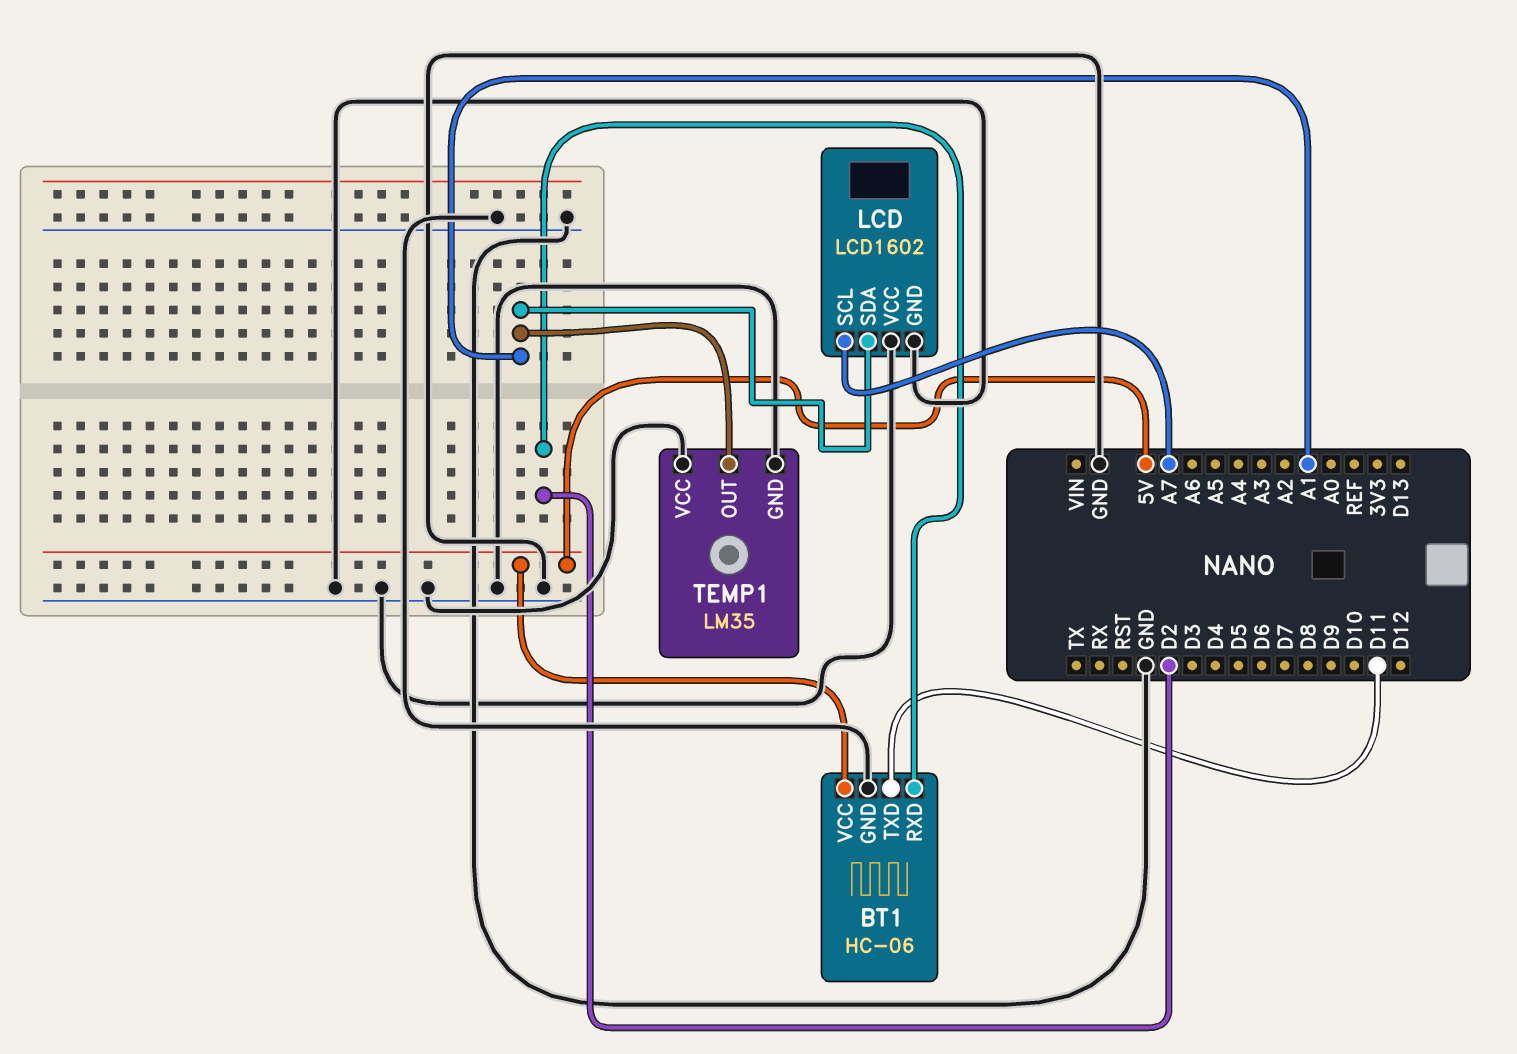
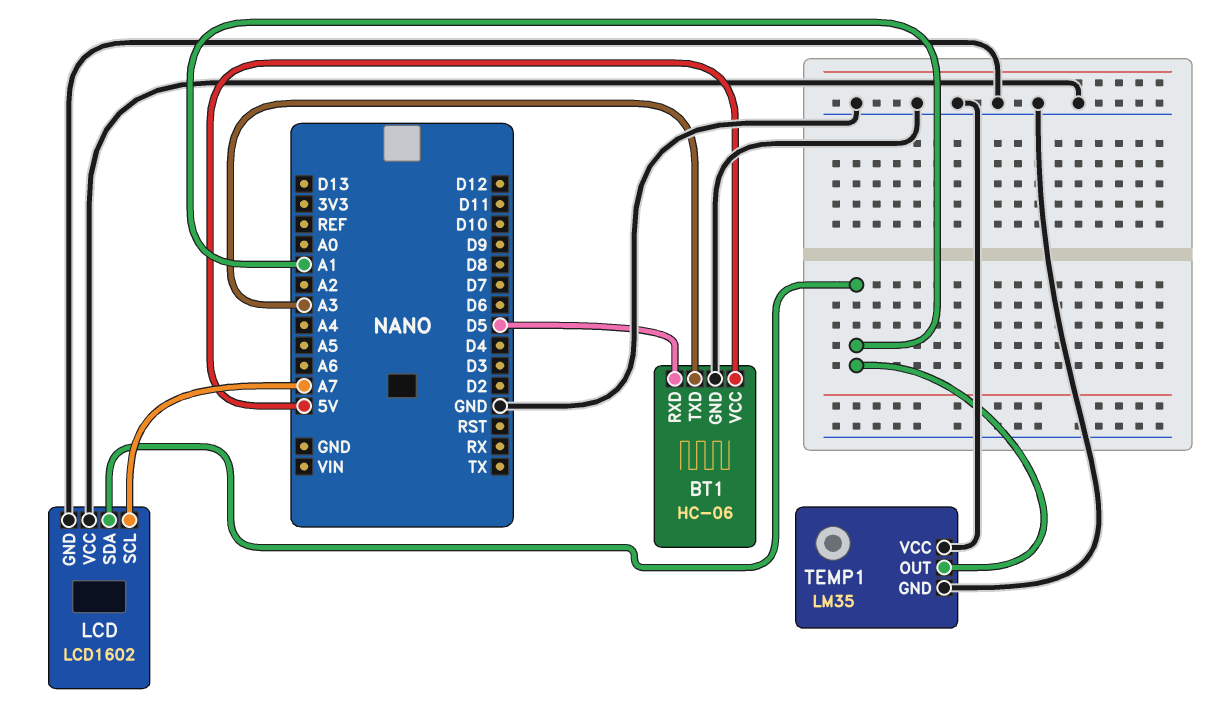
BT1 pin RXD: D2 -> D5
BT1 pin TXD: D11 -> A3

